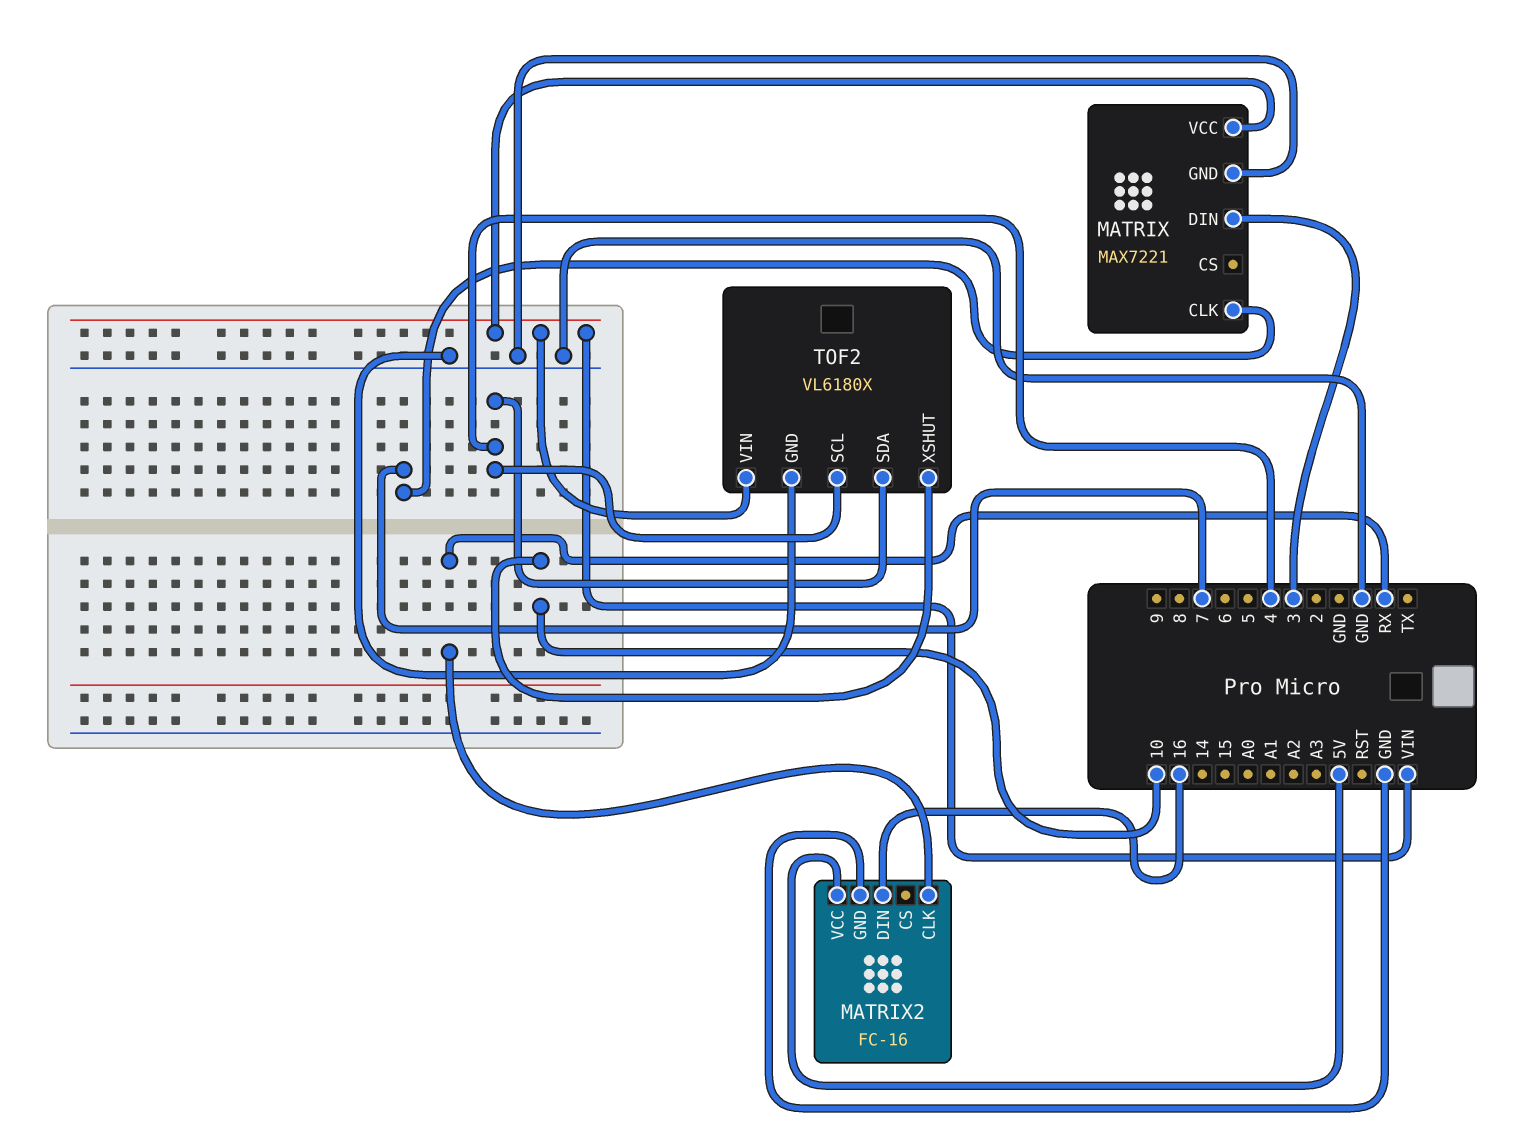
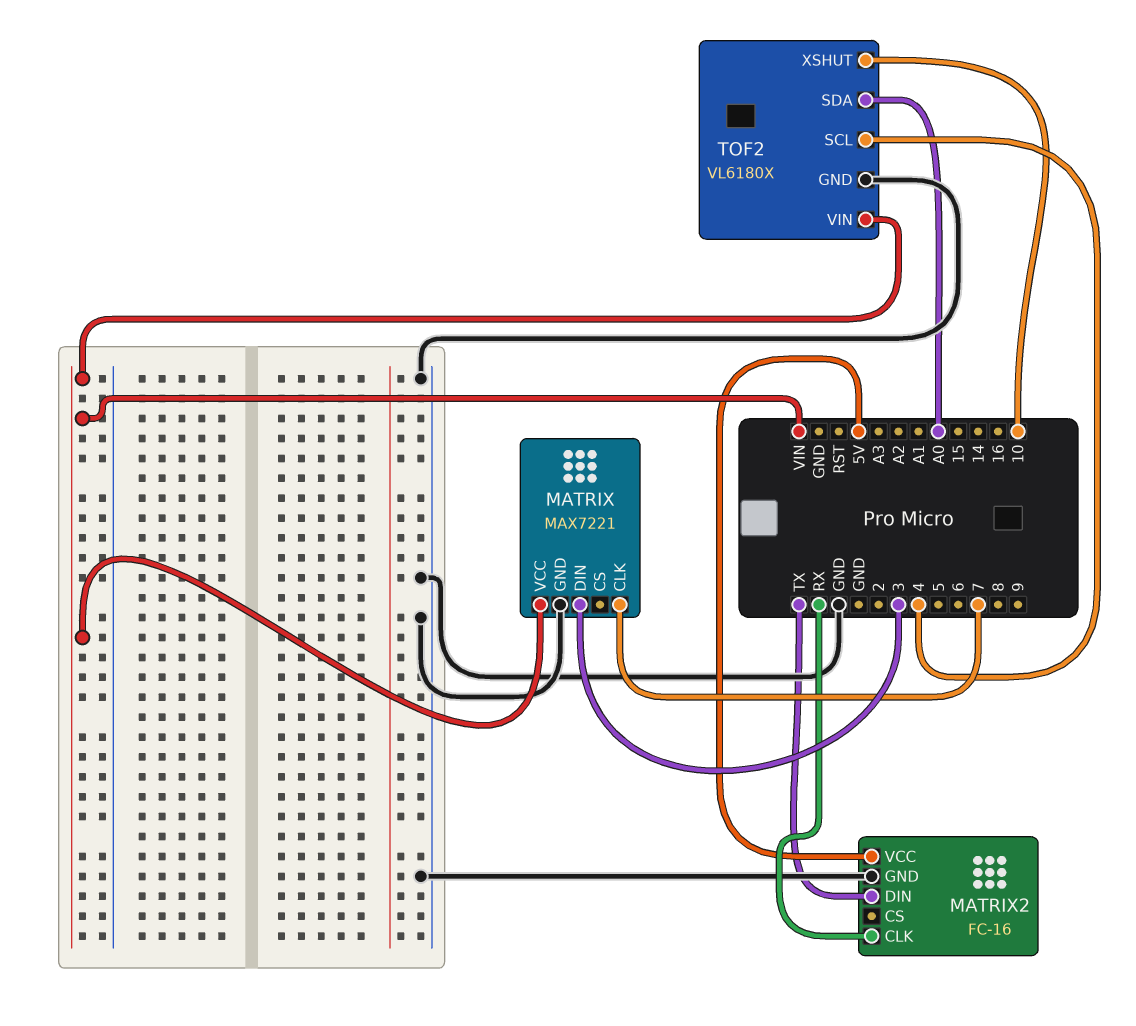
MATRIX2 pin DIN: 16 -> TX
TOF2 pin SDA: 4 -> A0

